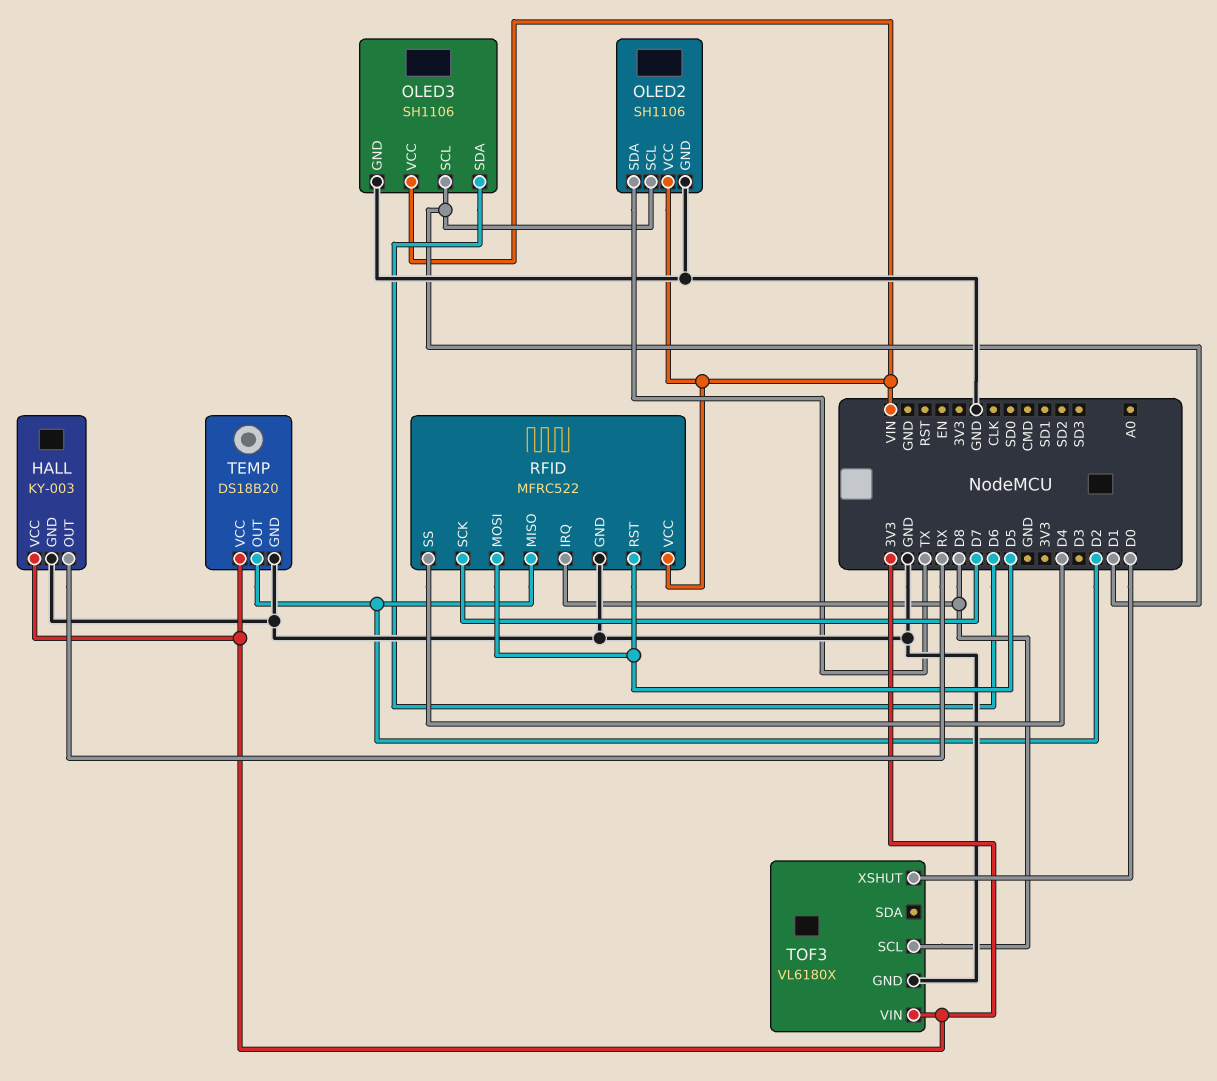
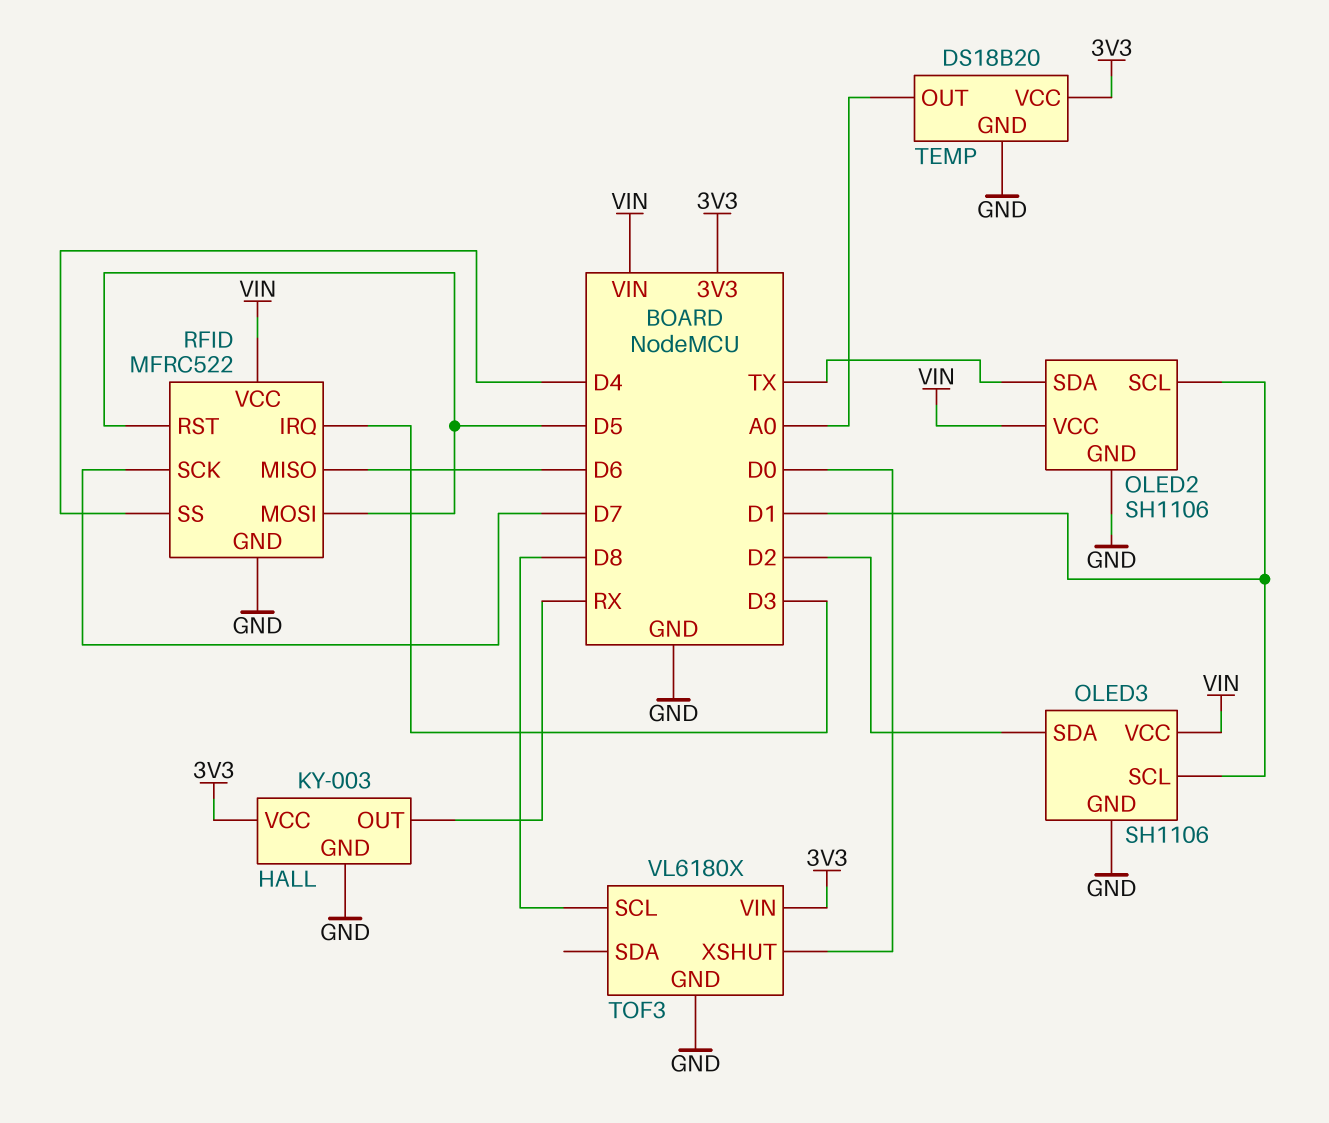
OLED3 pin SDA: D6 -> D2
RFID pin IRQ: D8 -> D3
RFID pin MISO: D2 -> D6
TEMP pin OUT: D2 -> A0

